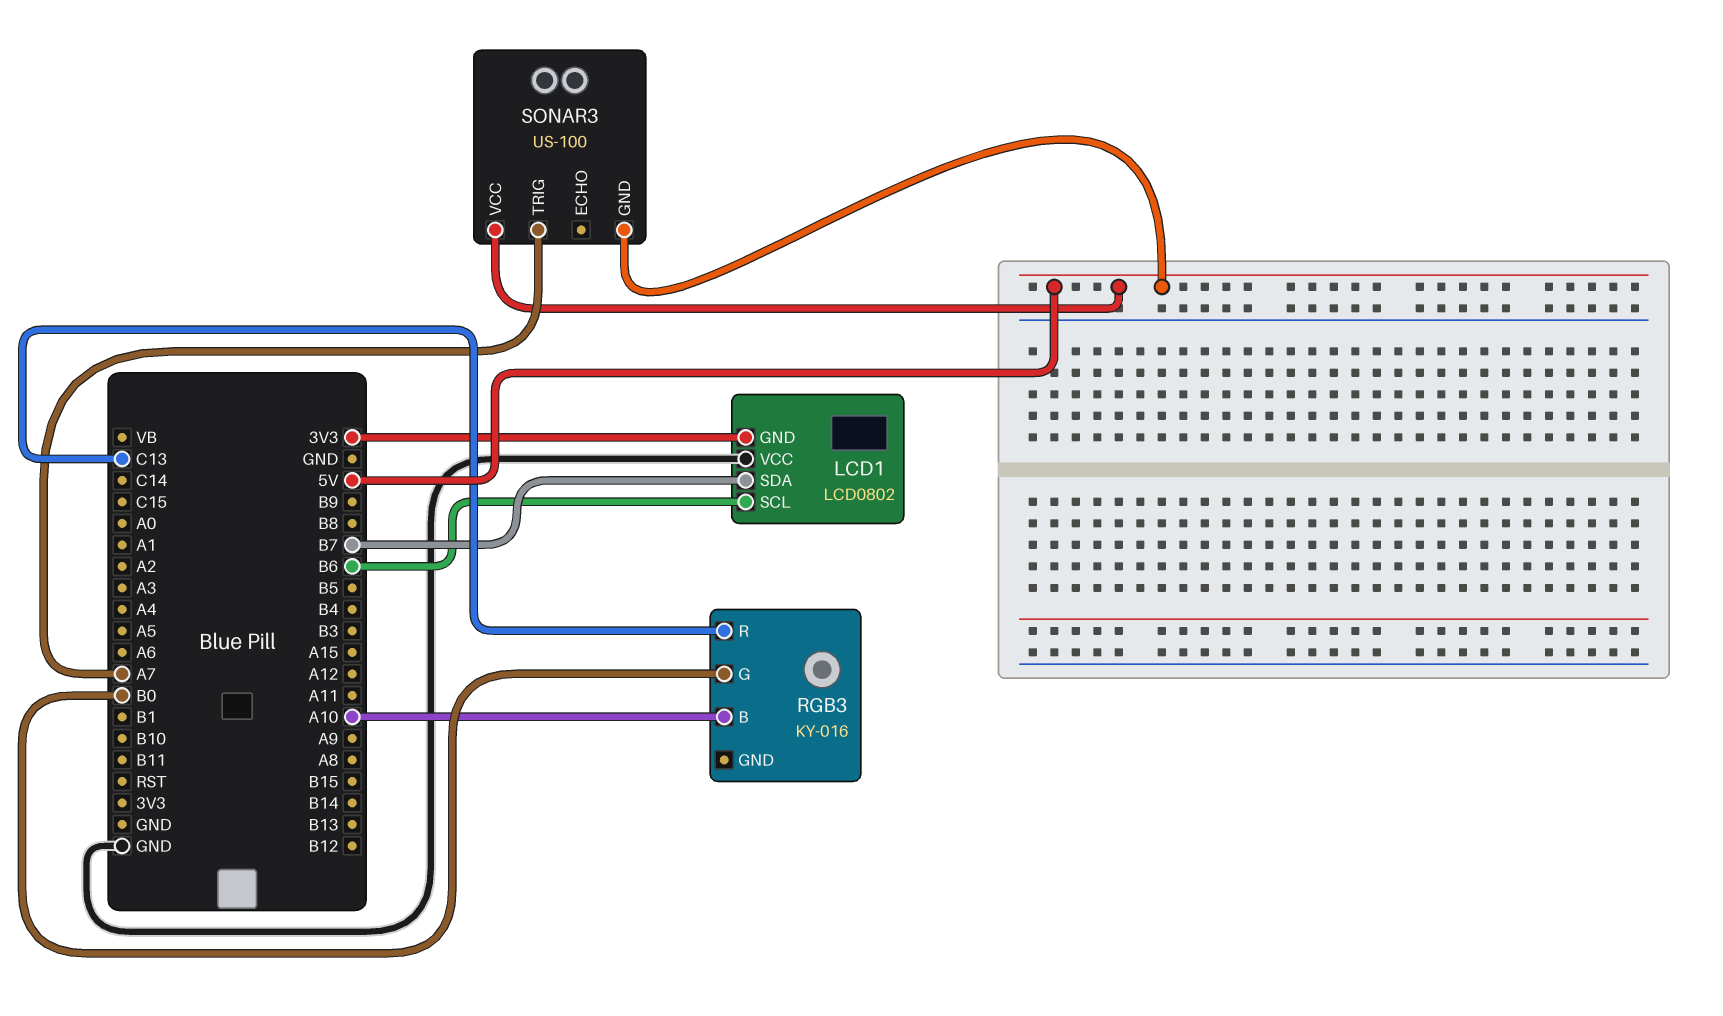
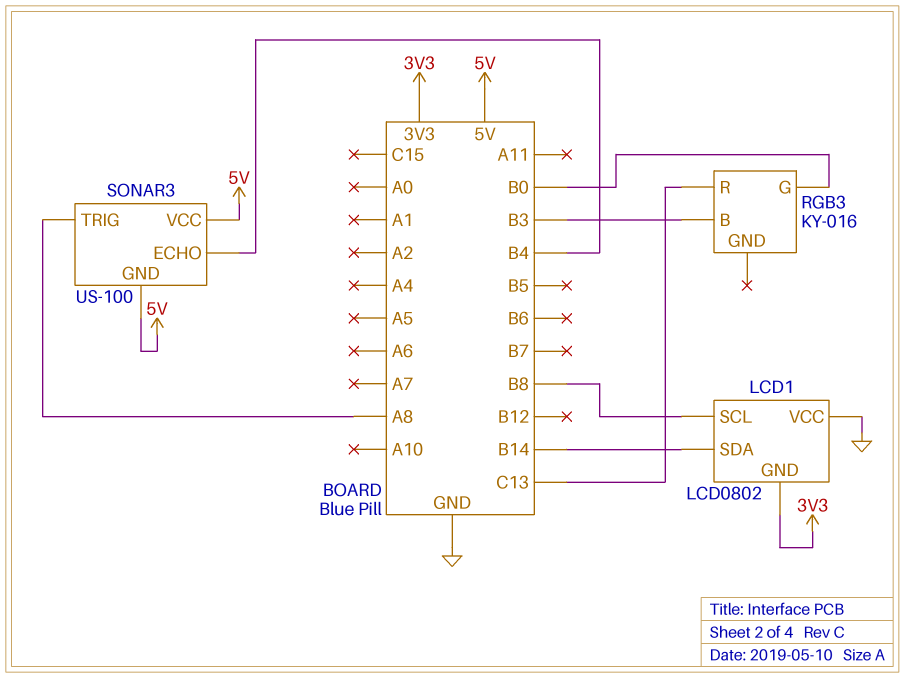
LCD1 pin SCL: B6 -> B8
LCD1 pin SDA: B7 -> B14
RGB3 pin B: A10 -> B3
SONAR3 pin ECHO: none -> B4
SONAR3 pin TRIG: A7 -> A8

